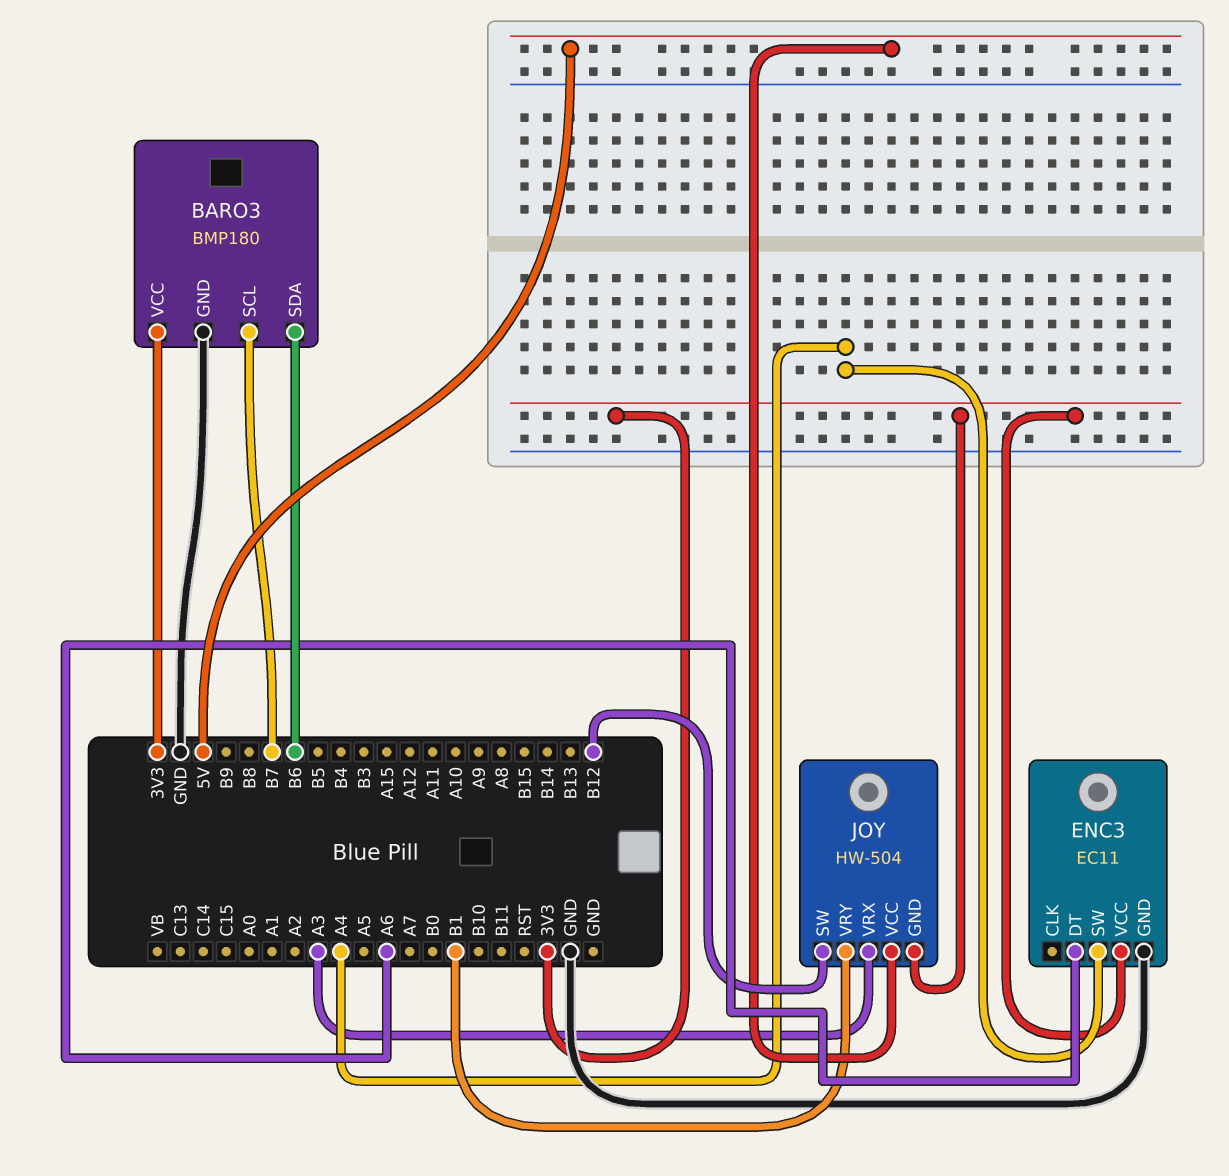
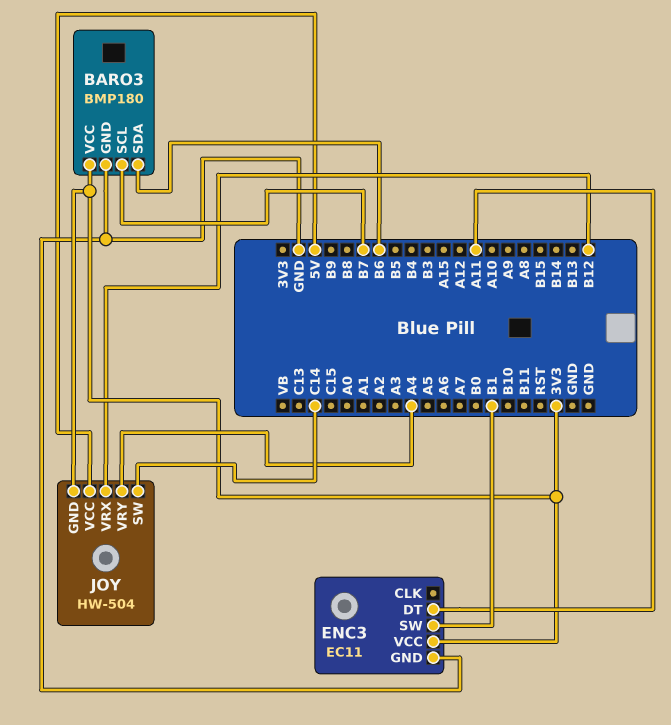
ENC3 pin DT: A6 -> A11
ENC3 pin SW: A4 -> B1
JOY pin SW: B12 -> C14
JOY pin VRX: A3 -> B12
JOY pin VRY: B1 -> A4

